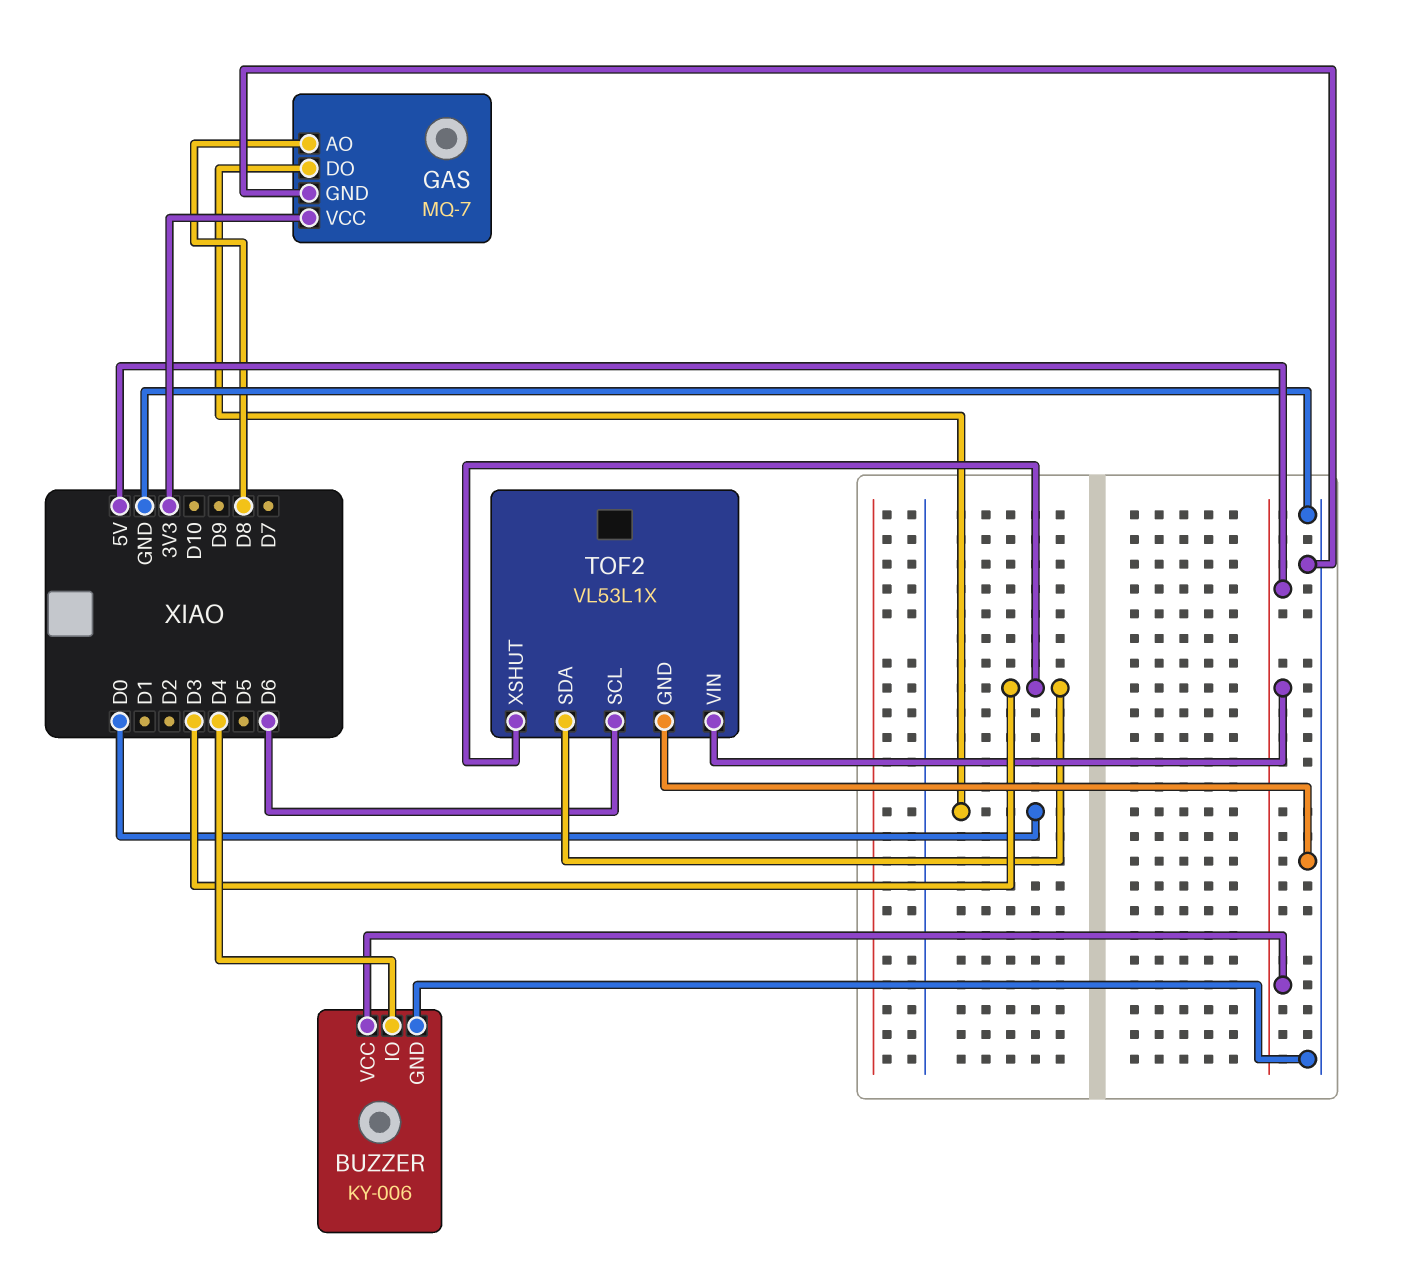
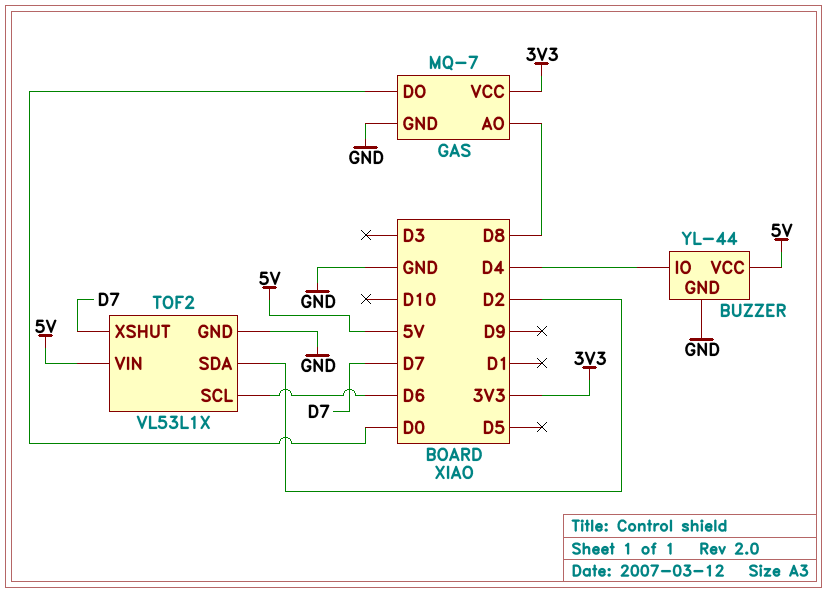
BUZZER: KY-006 -> YL-44
TOF2 pin SDA: D3 -> D2
TOF2 pin XSHUT: D3 -> D7

